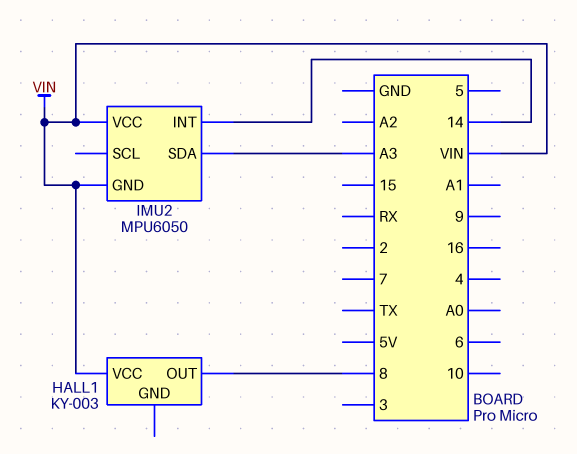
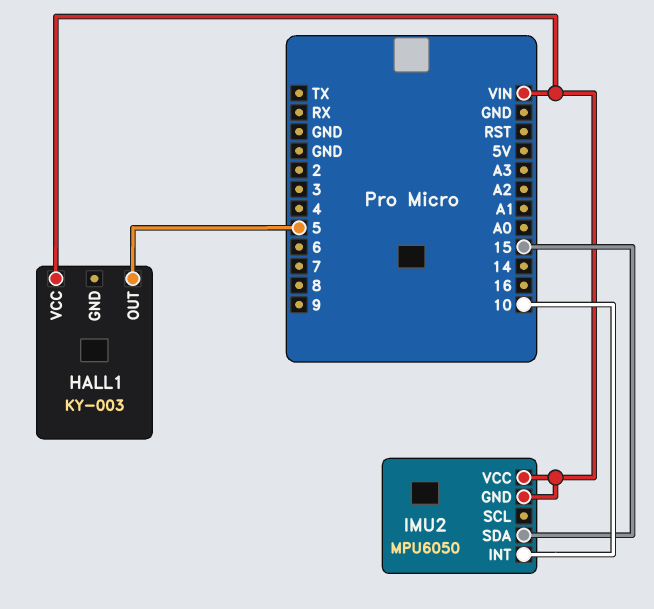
HALL1 pin OUT: 8 -> 5
IMU2 pin INT: 14 -> 10
IMU2 pin SDA: A3 -> 15

